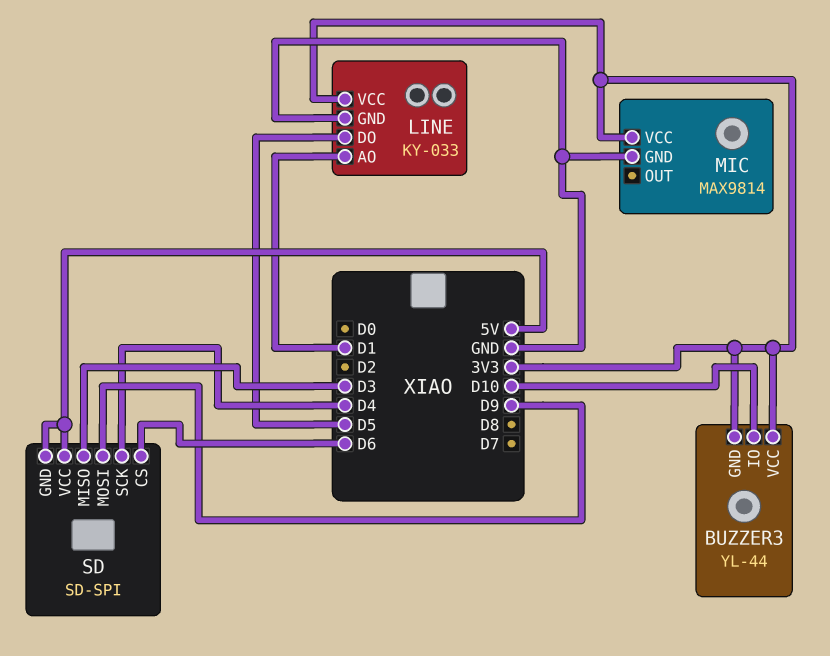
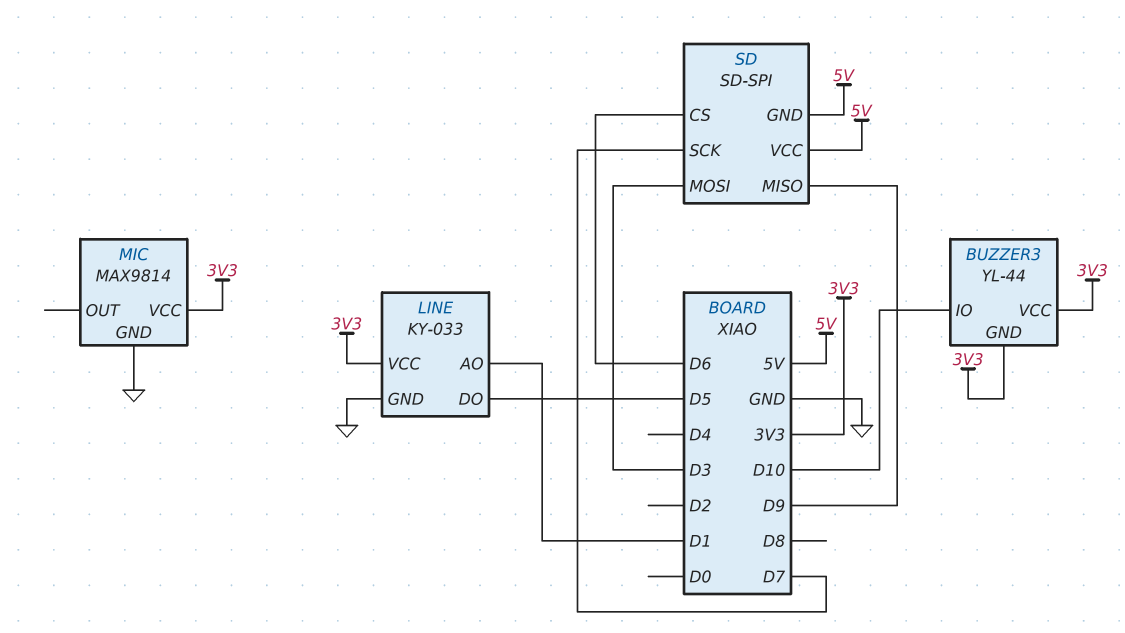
SD pin MISO: D3 -> D9
SD pin MOSI: D9 -> D3
SD pin SCK: D4 -> D7

